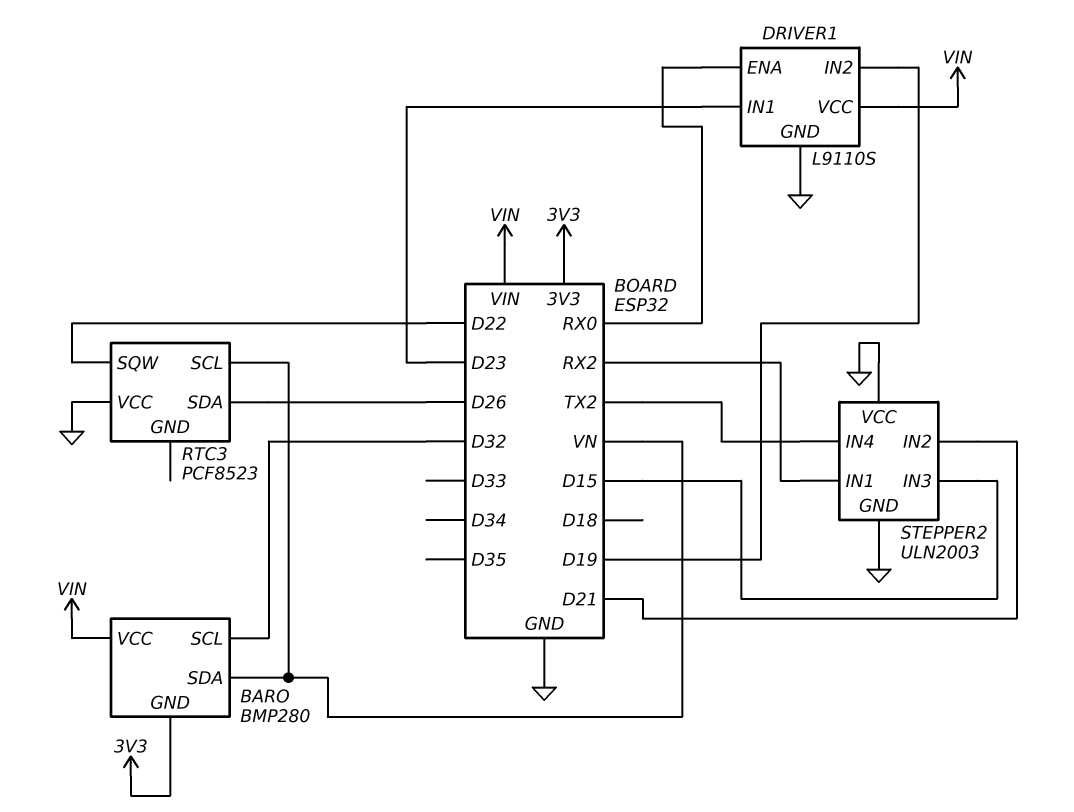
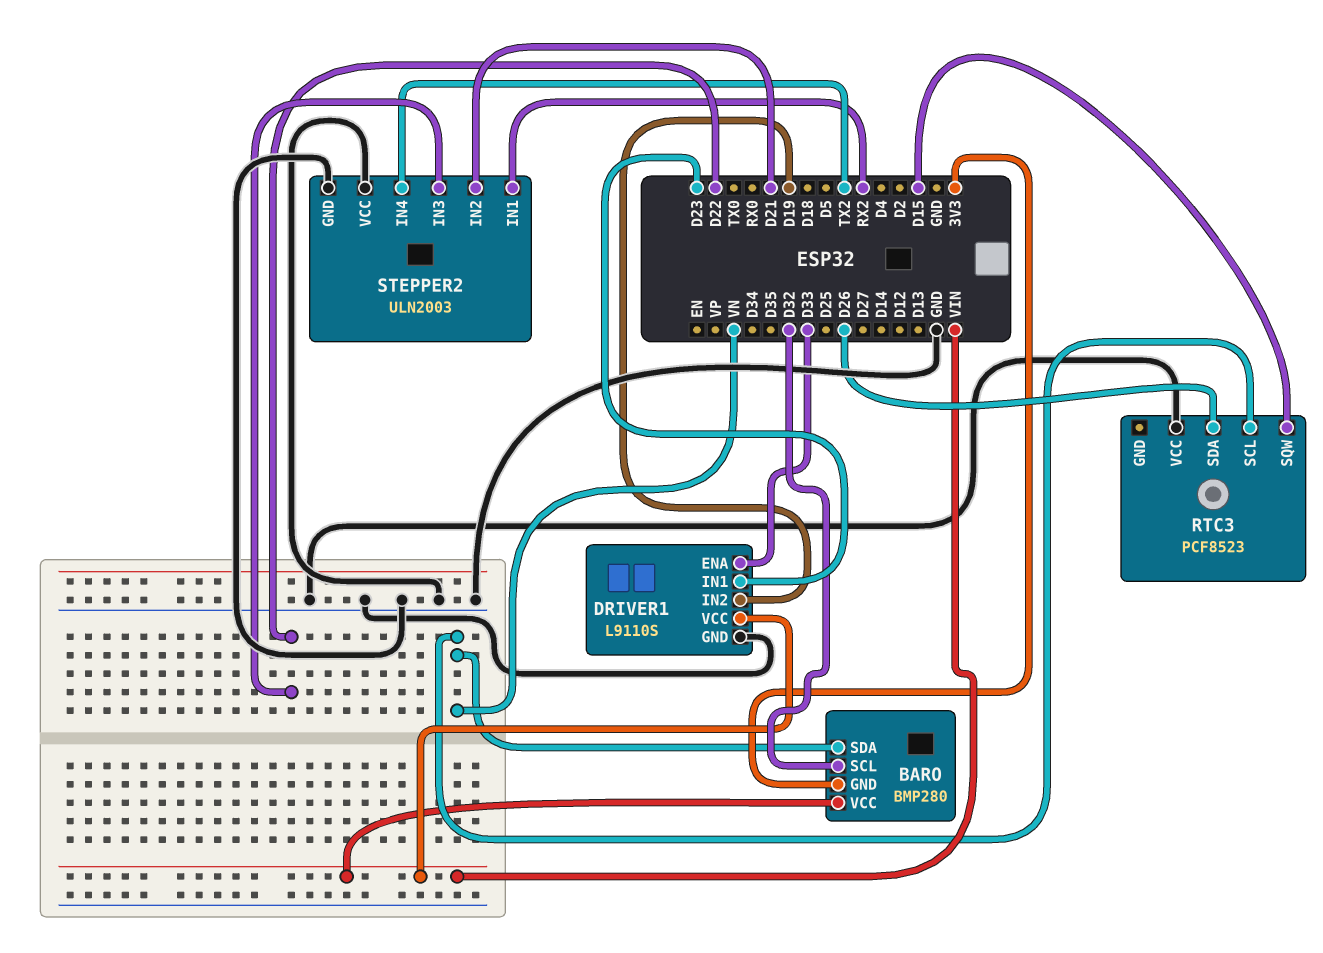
DRIVER1 pin ENA: RX0 -> D33
RTC3 pin SQW: D22 -> D15
STEPPER2 pin IN3: D15 -> D22

